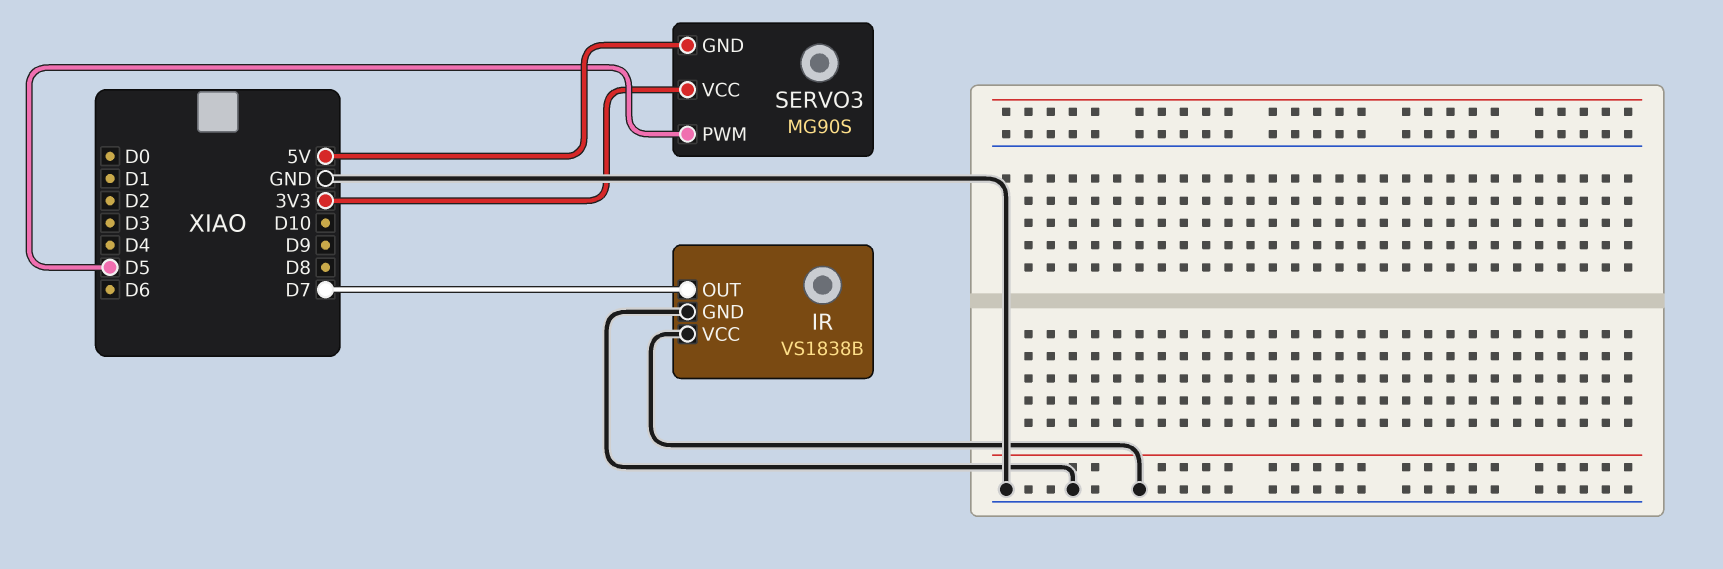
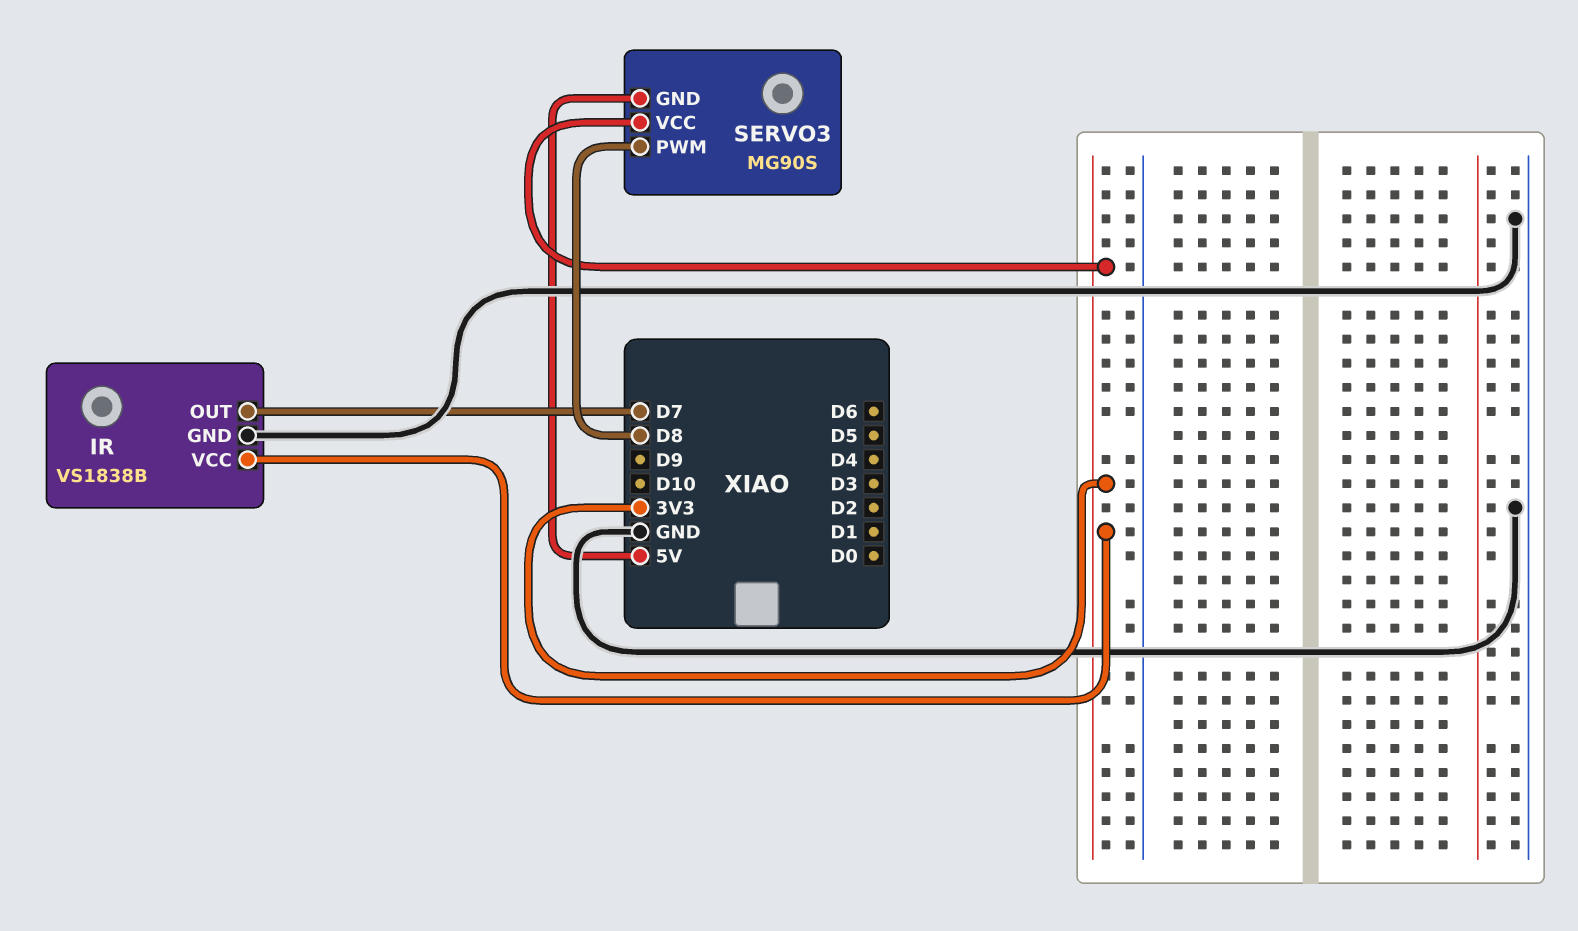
IR pin VCC: GND -> 3V3
SERVO3 pin PWM: D5 -> D8

